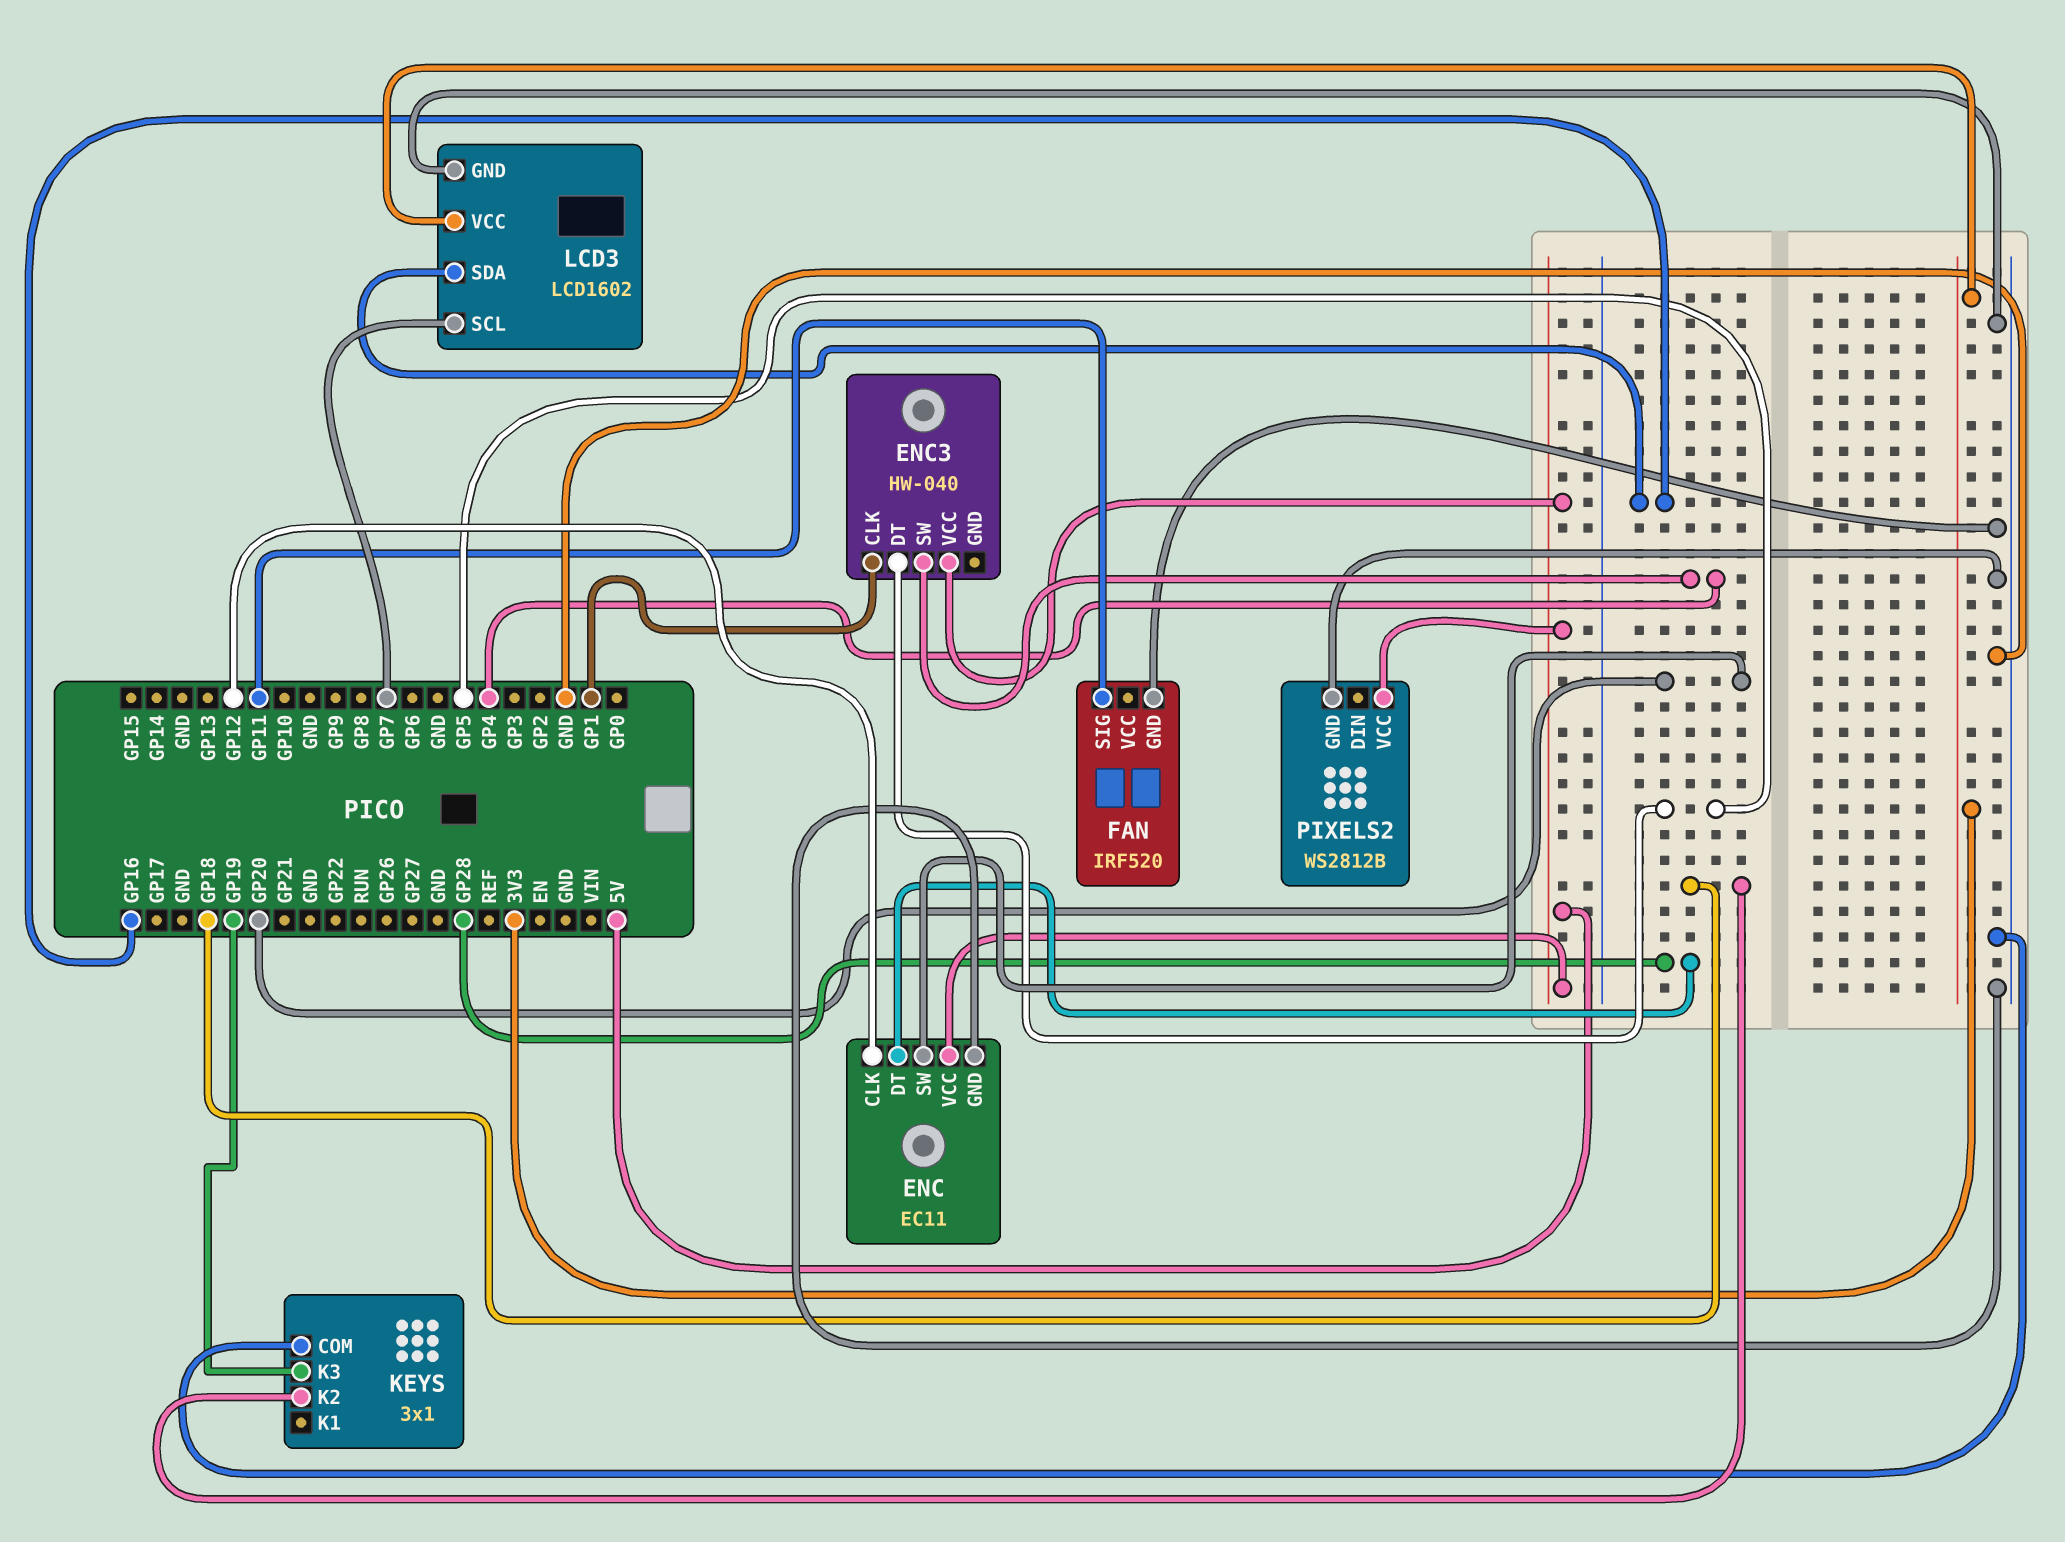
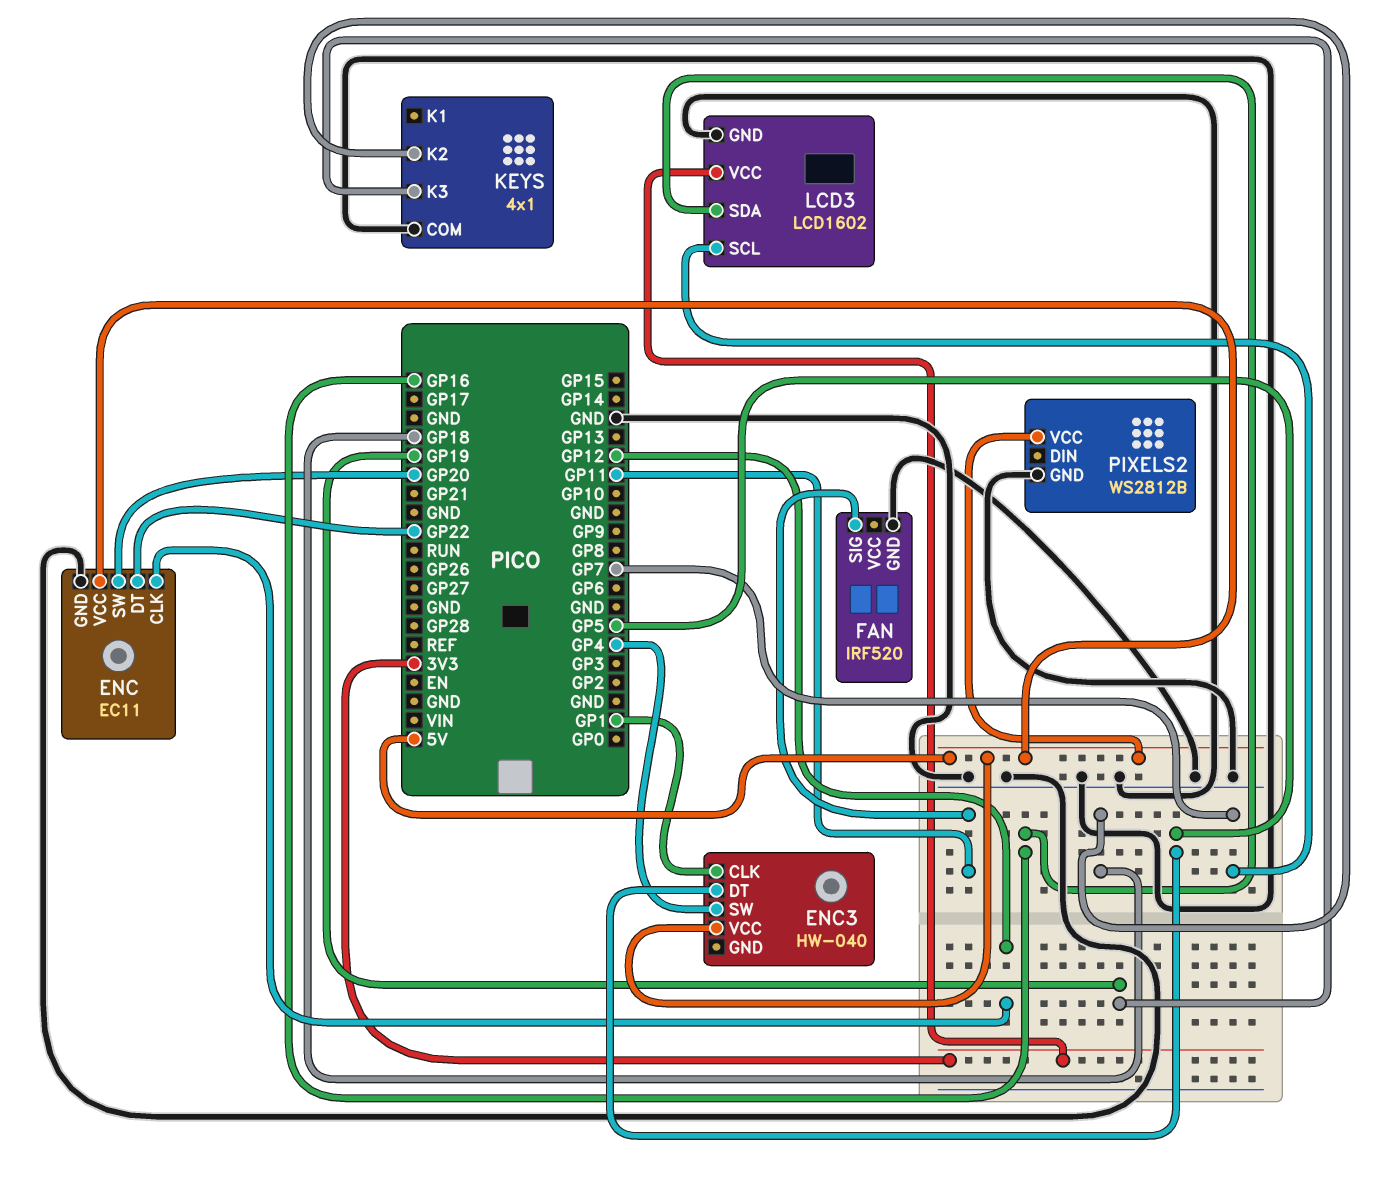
ENC pin DT: GP28 -> GP22
KEYS: 3x1 -> 4x1

